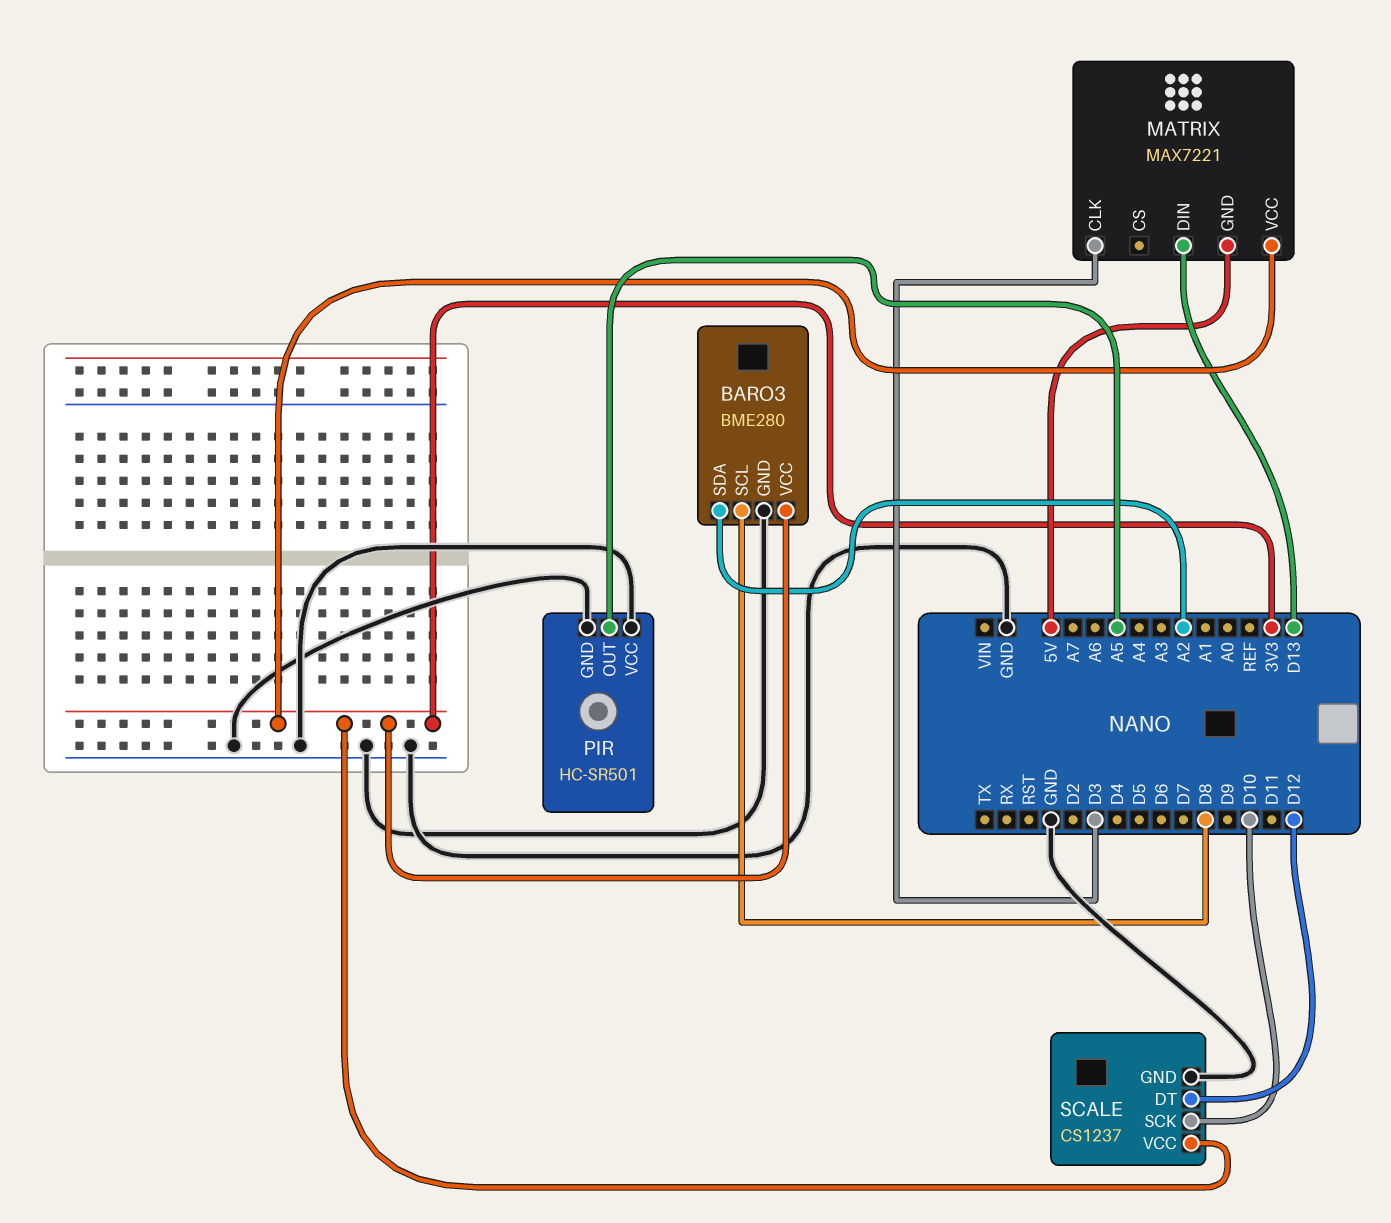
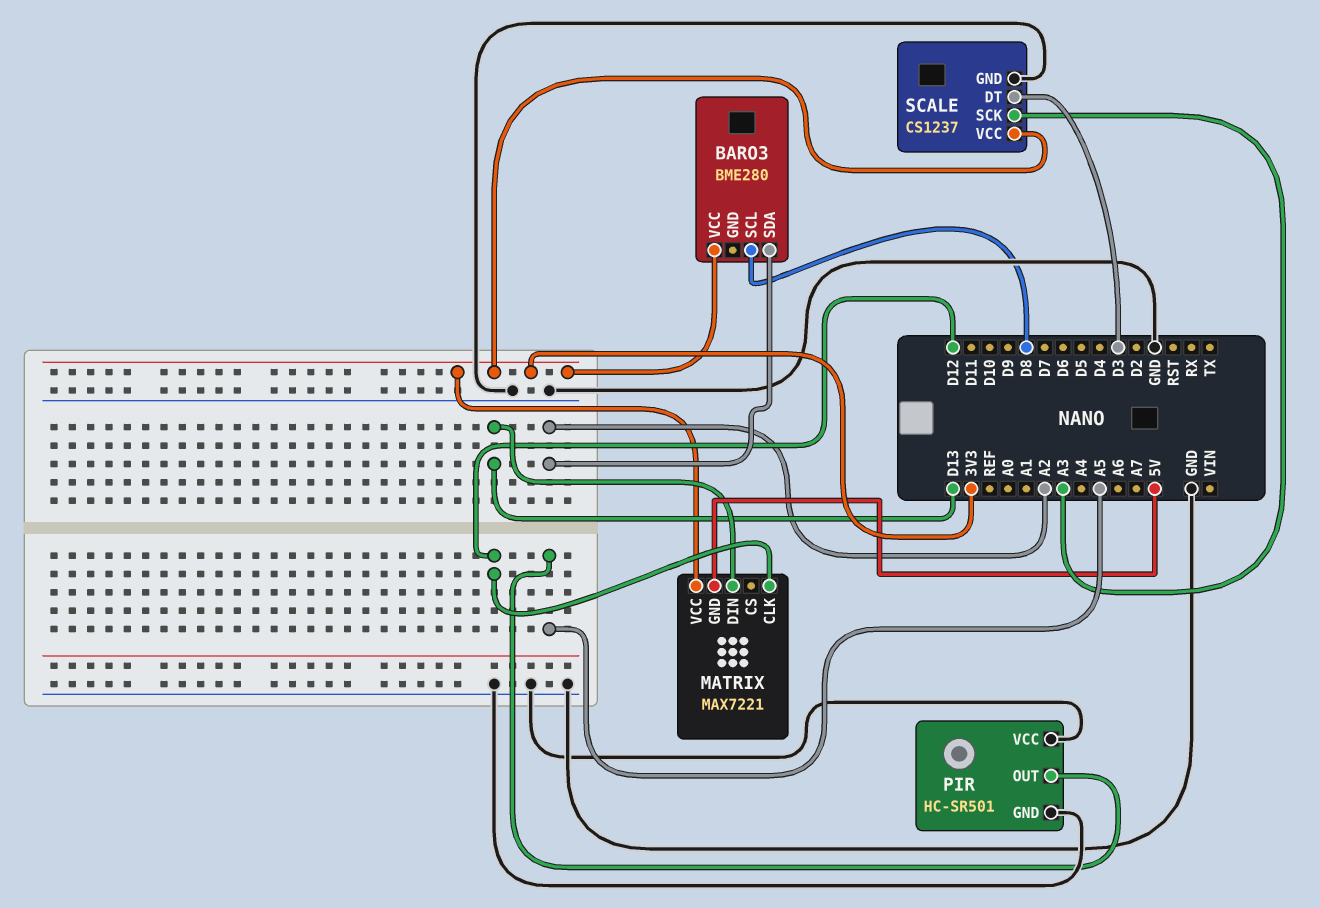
BARO3 pin GND: GND -> none
MATRIX pin CLK: D3 -> D12
SCALE pin DT: D12 -> D3
SCALE pin SCK: D10 -> A3

